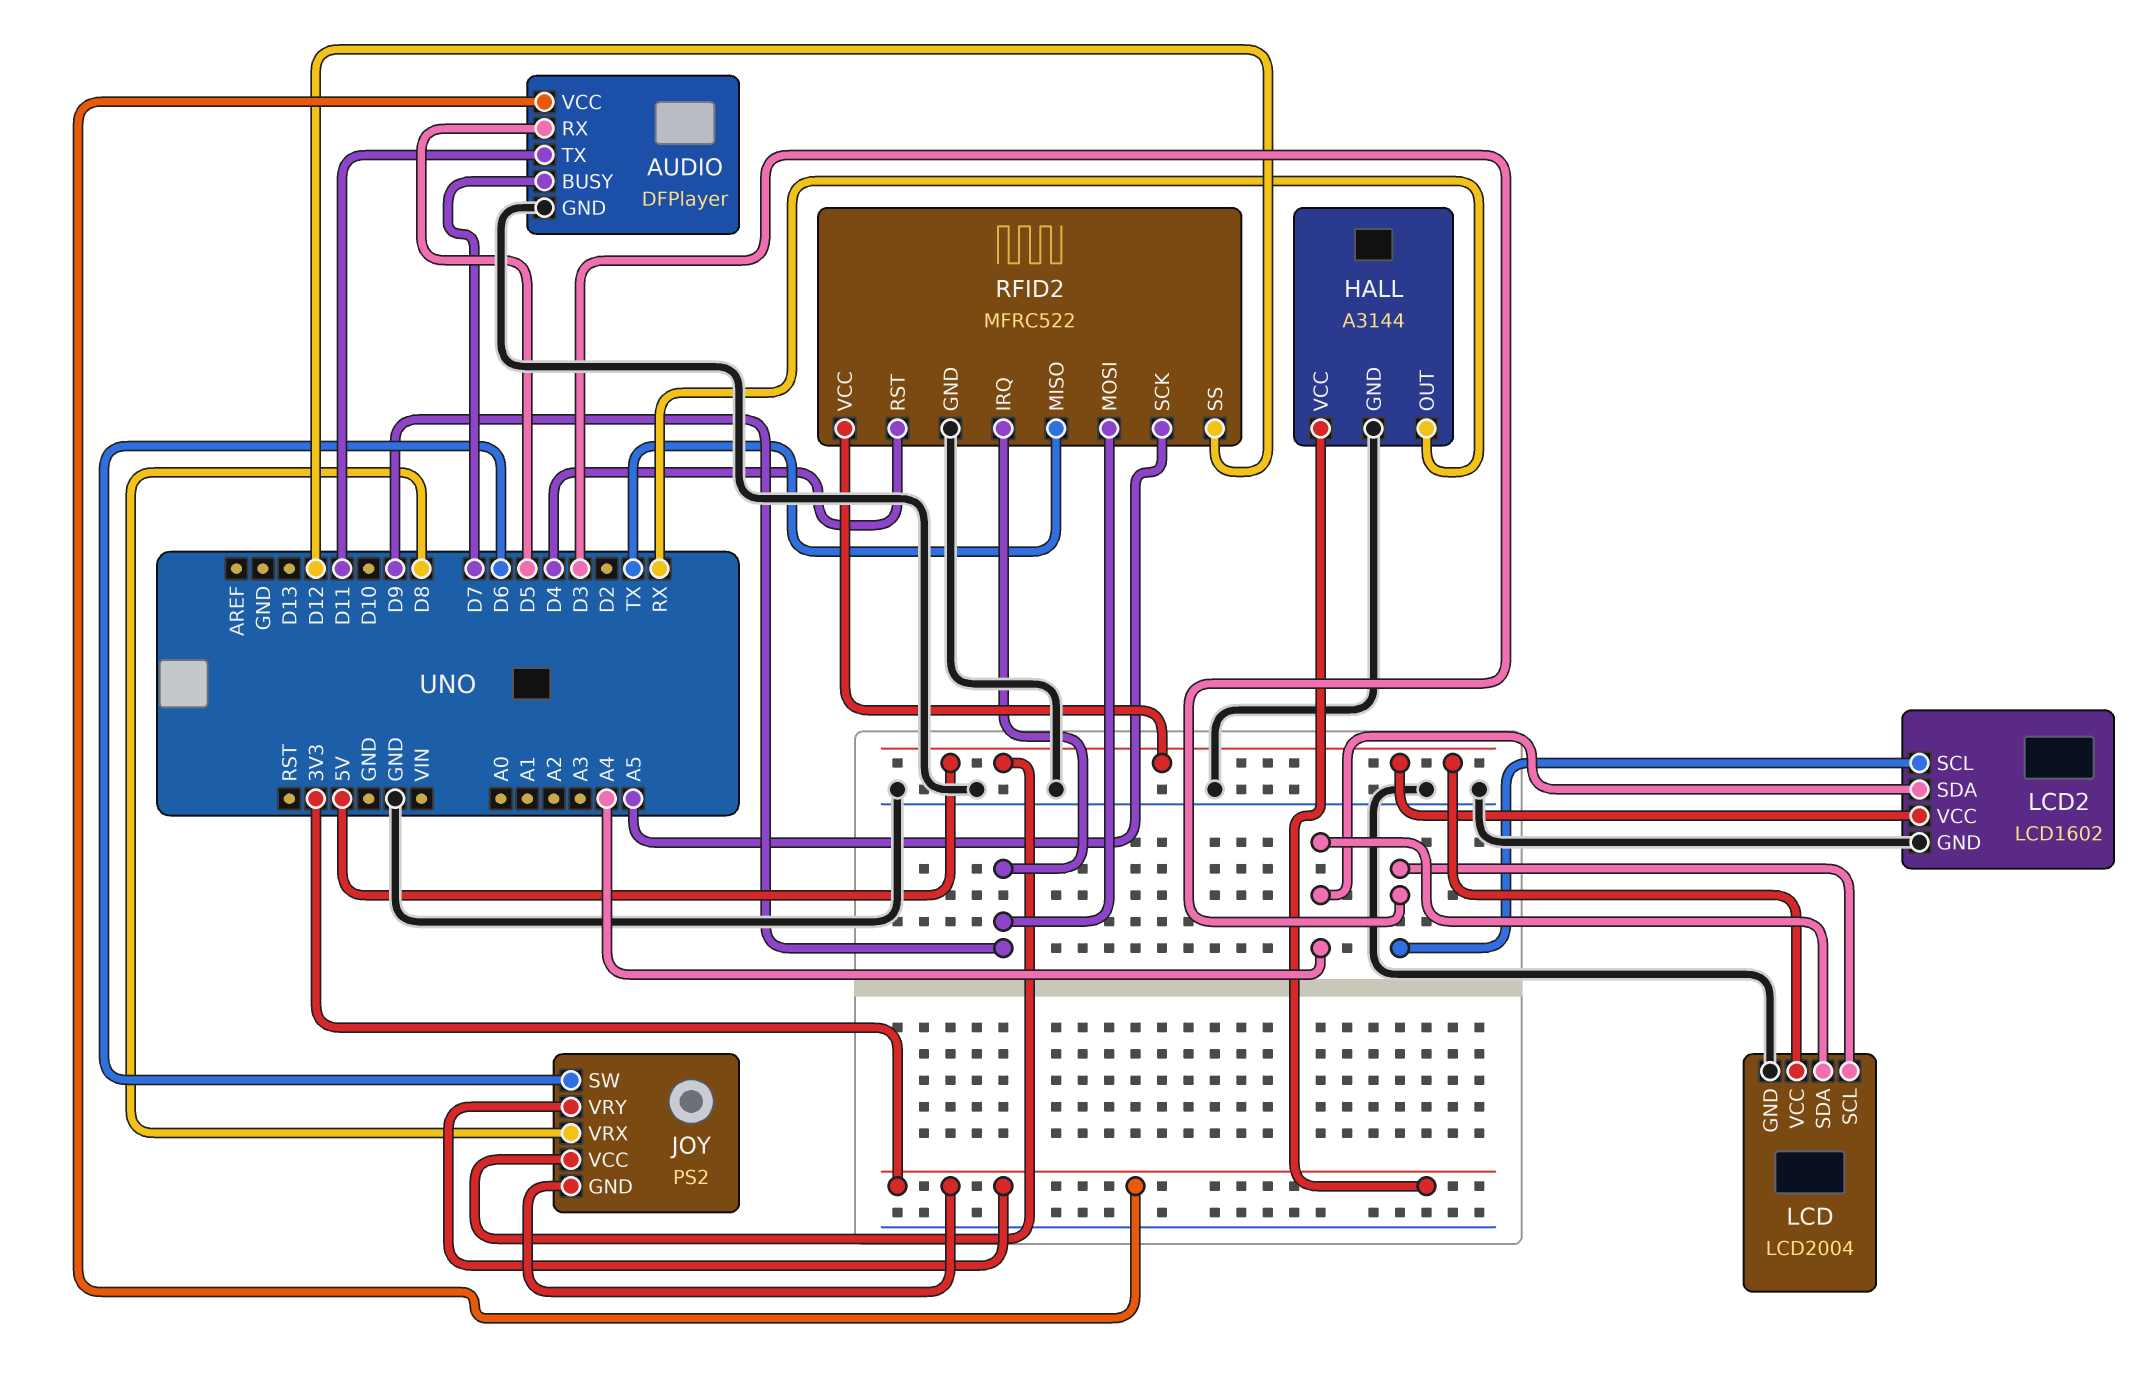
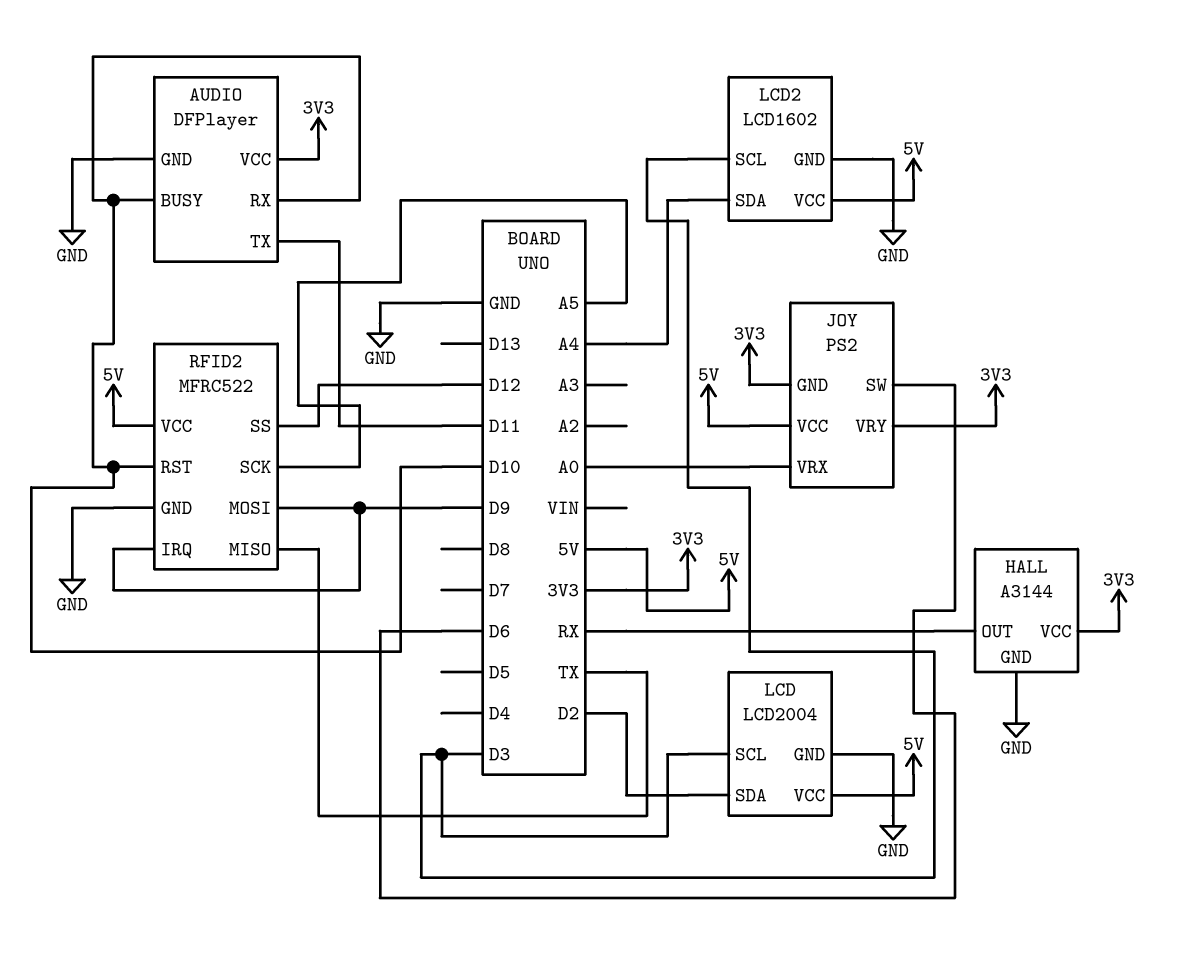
AUDIO pin BUSY: D7 -> D10
AUDIO pin RX: D5 -> D10
JOY pin VRX: D8 -> A0
LCD pin SDA: A4 -> D2
RFID2 pin RST: D4 -> D10

